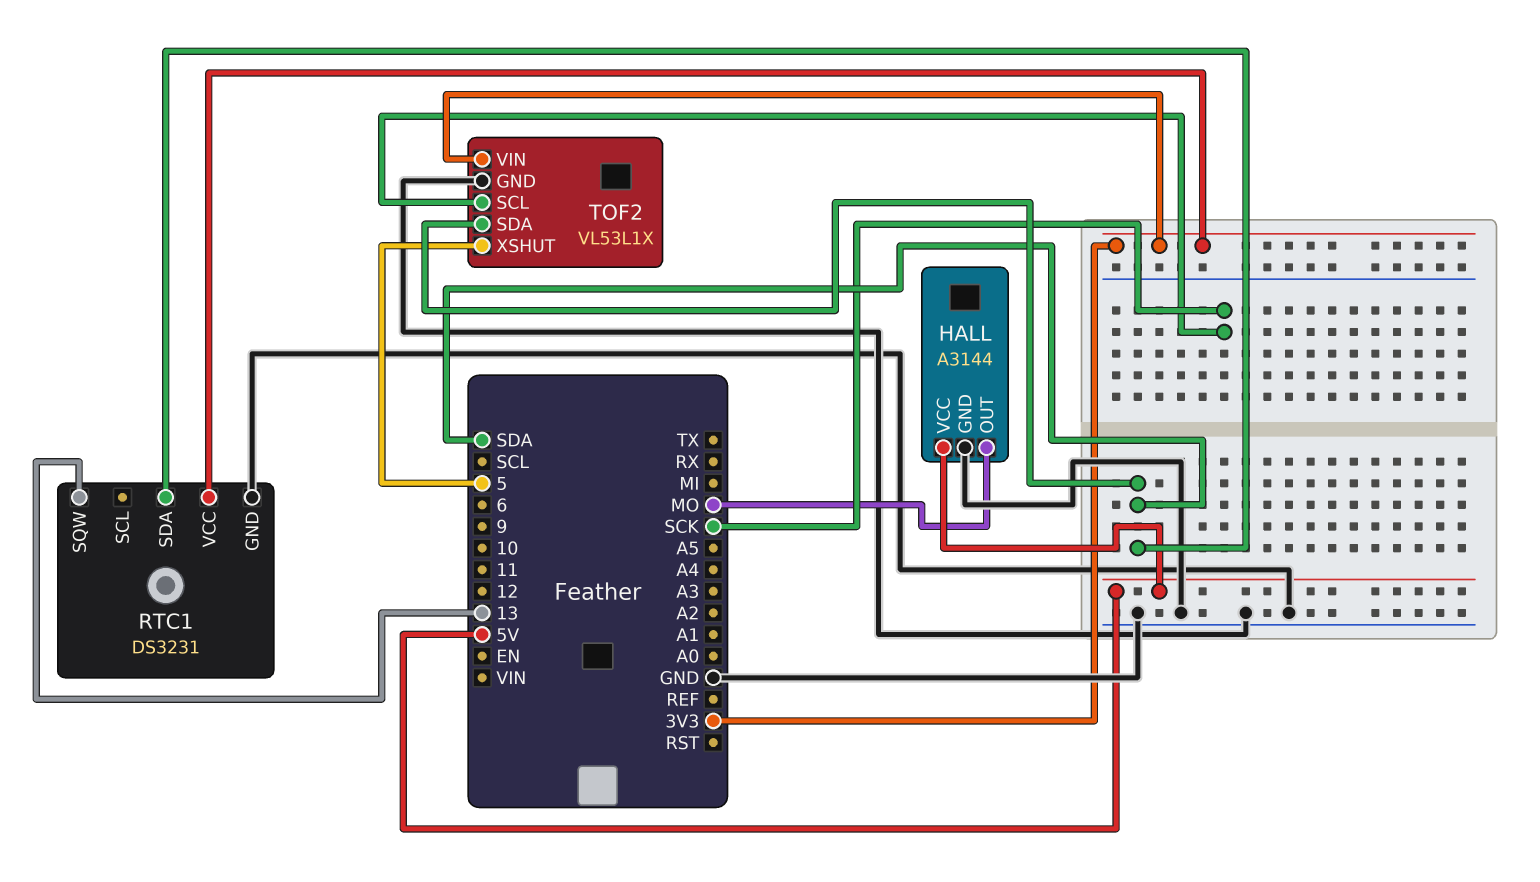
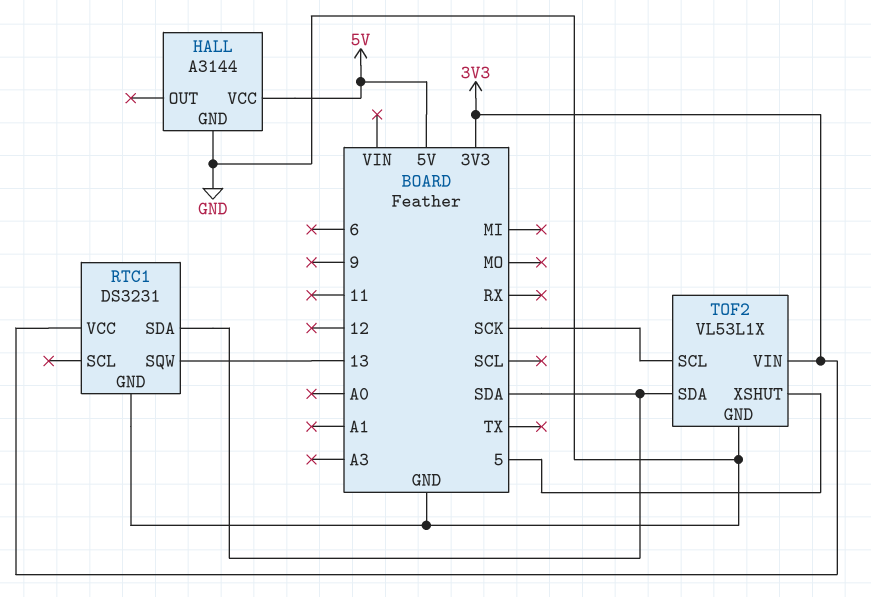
HALL pin OUT: MO -> none

